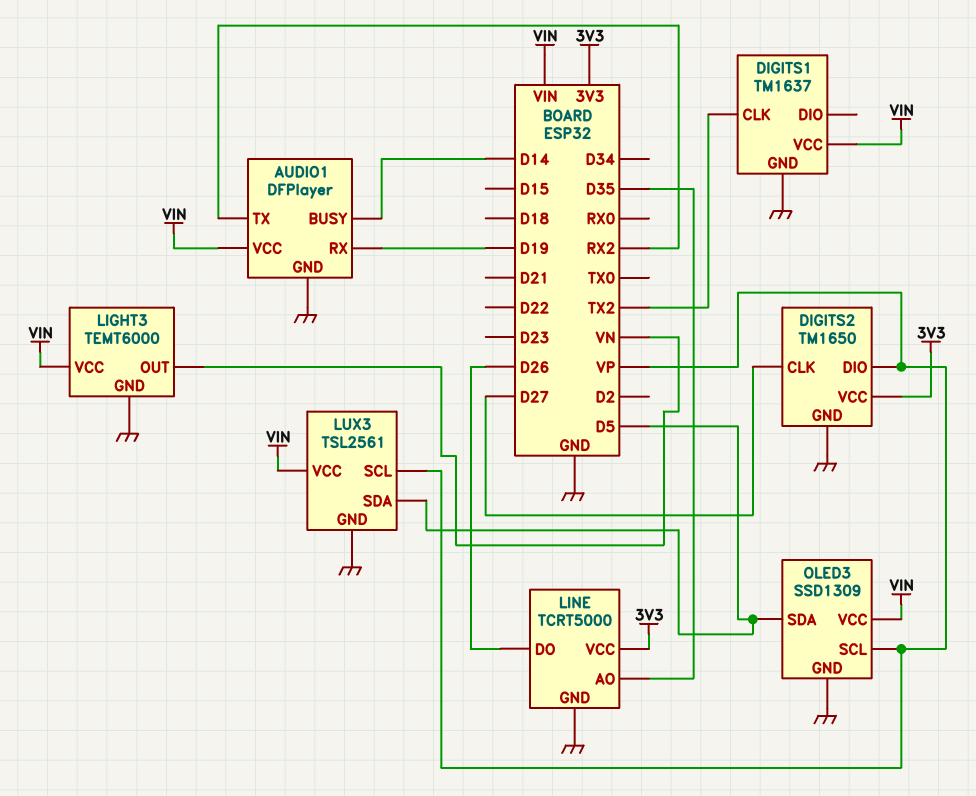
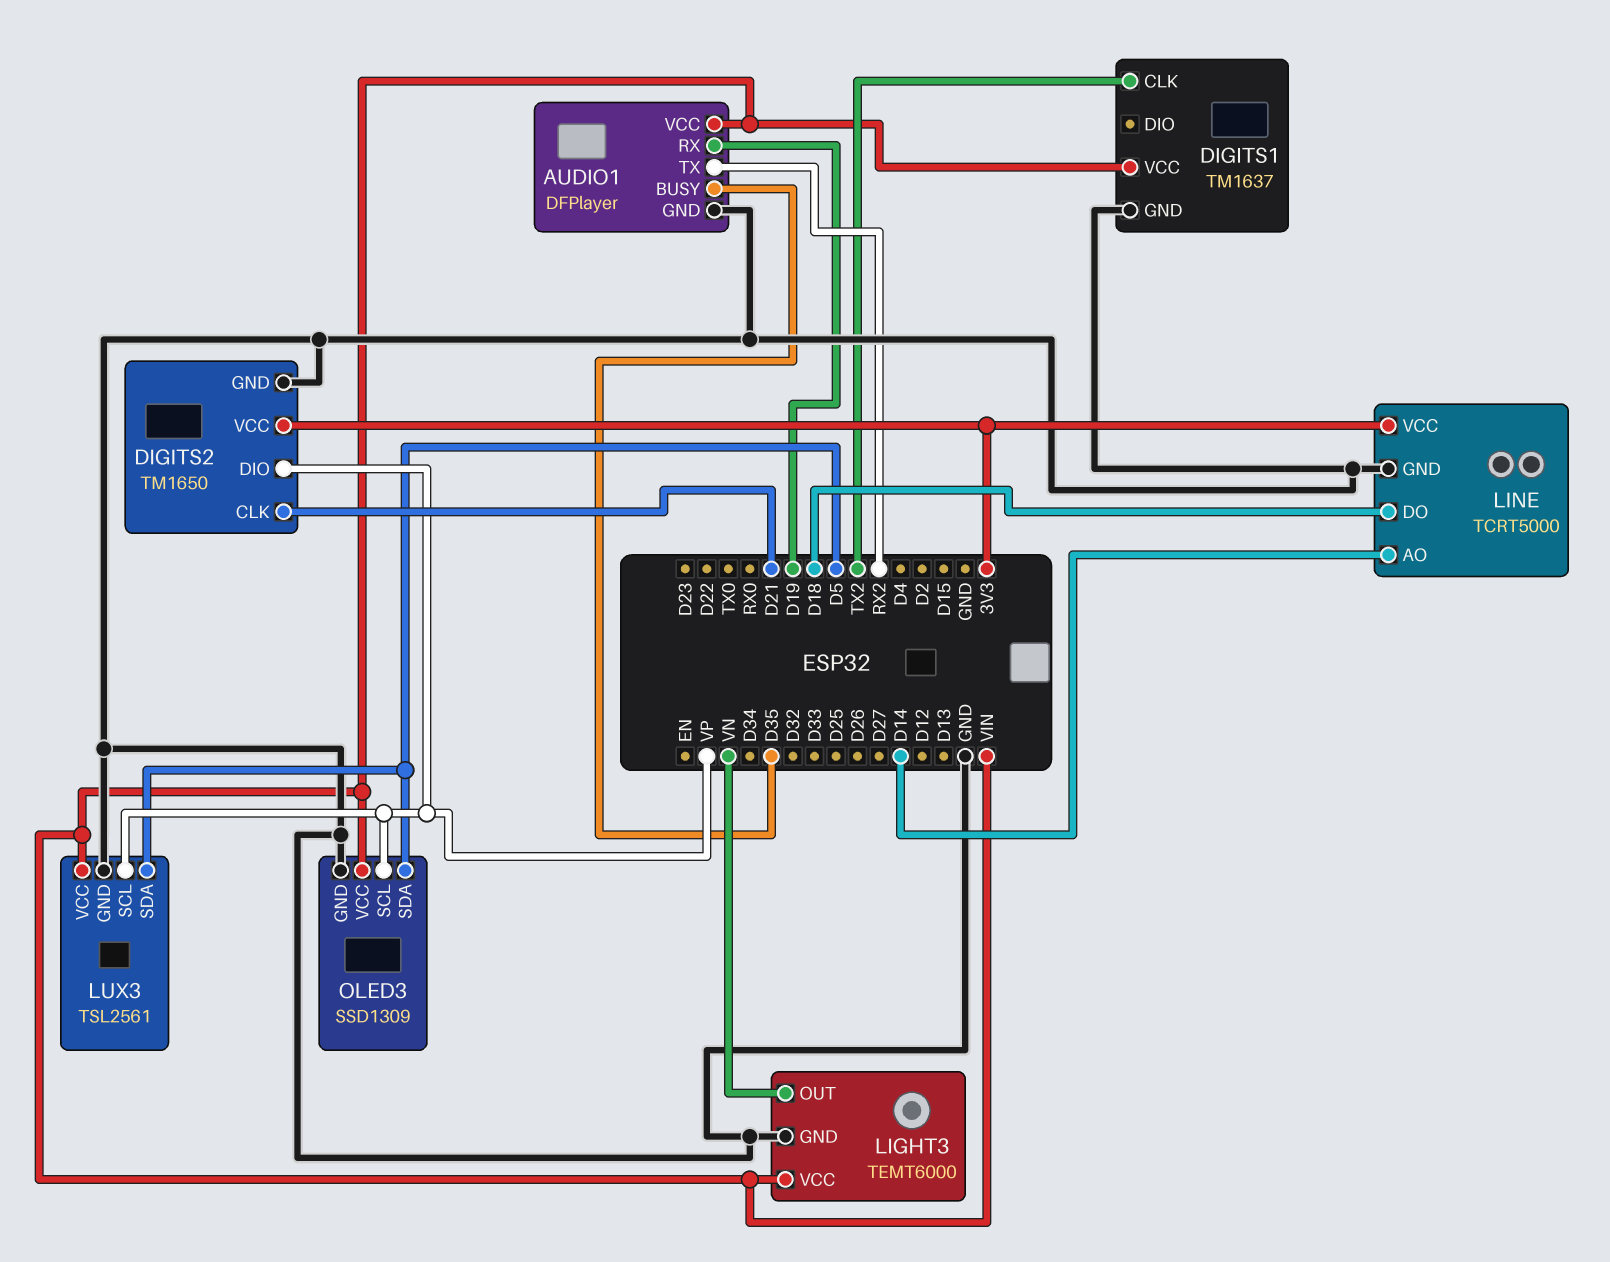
AUDIO1 pin BUSY: D14 -> D35
DIGITS2 pin CLK: D27 -> D21
LINE pin AO: D35 -> D14
LINE pin DO: D26 -> D18

